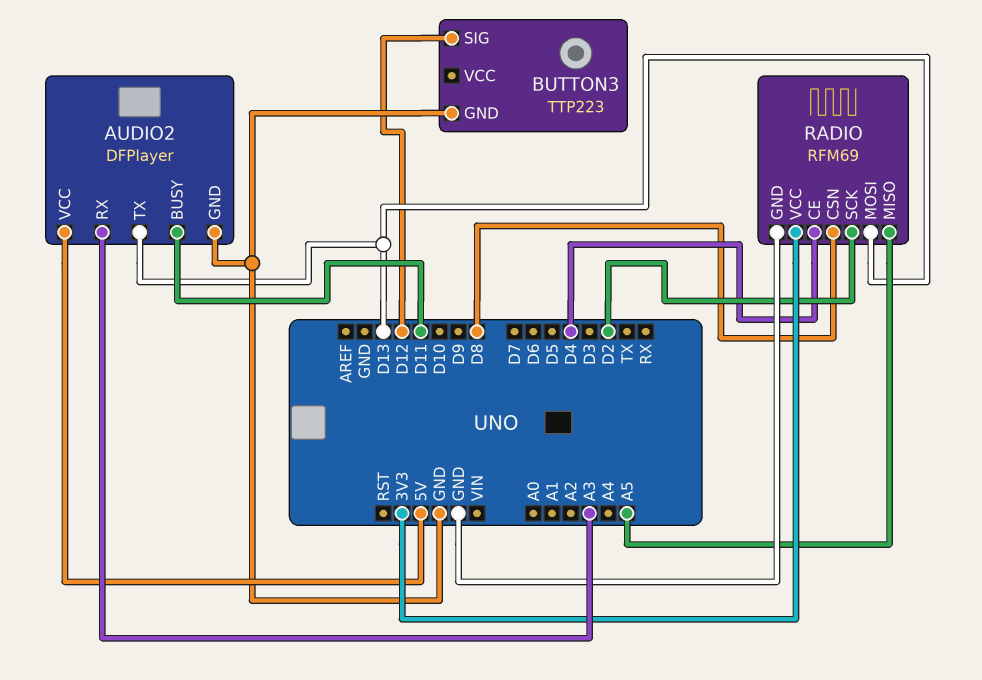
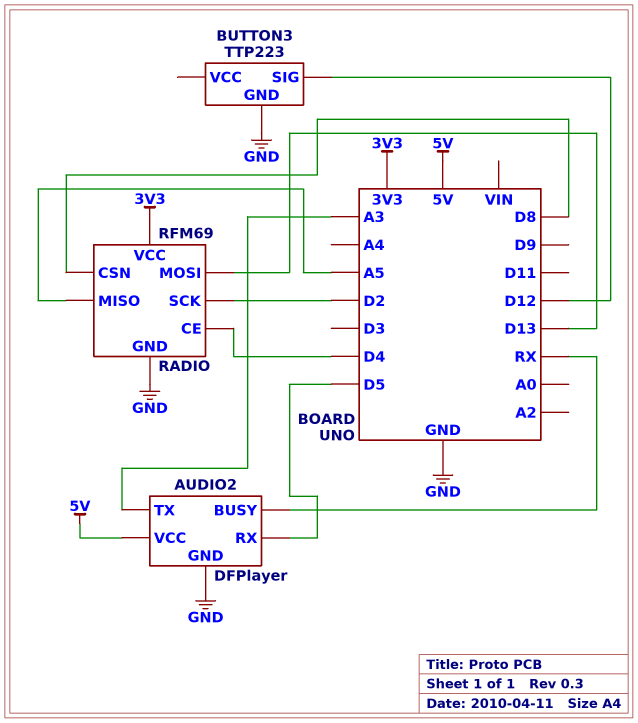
AUDIO2 pin BUSY: D11 -> RX
AUDIO2 pin RX: A3 -> D5
AUDIO2 pin TX: D13 -> A3

